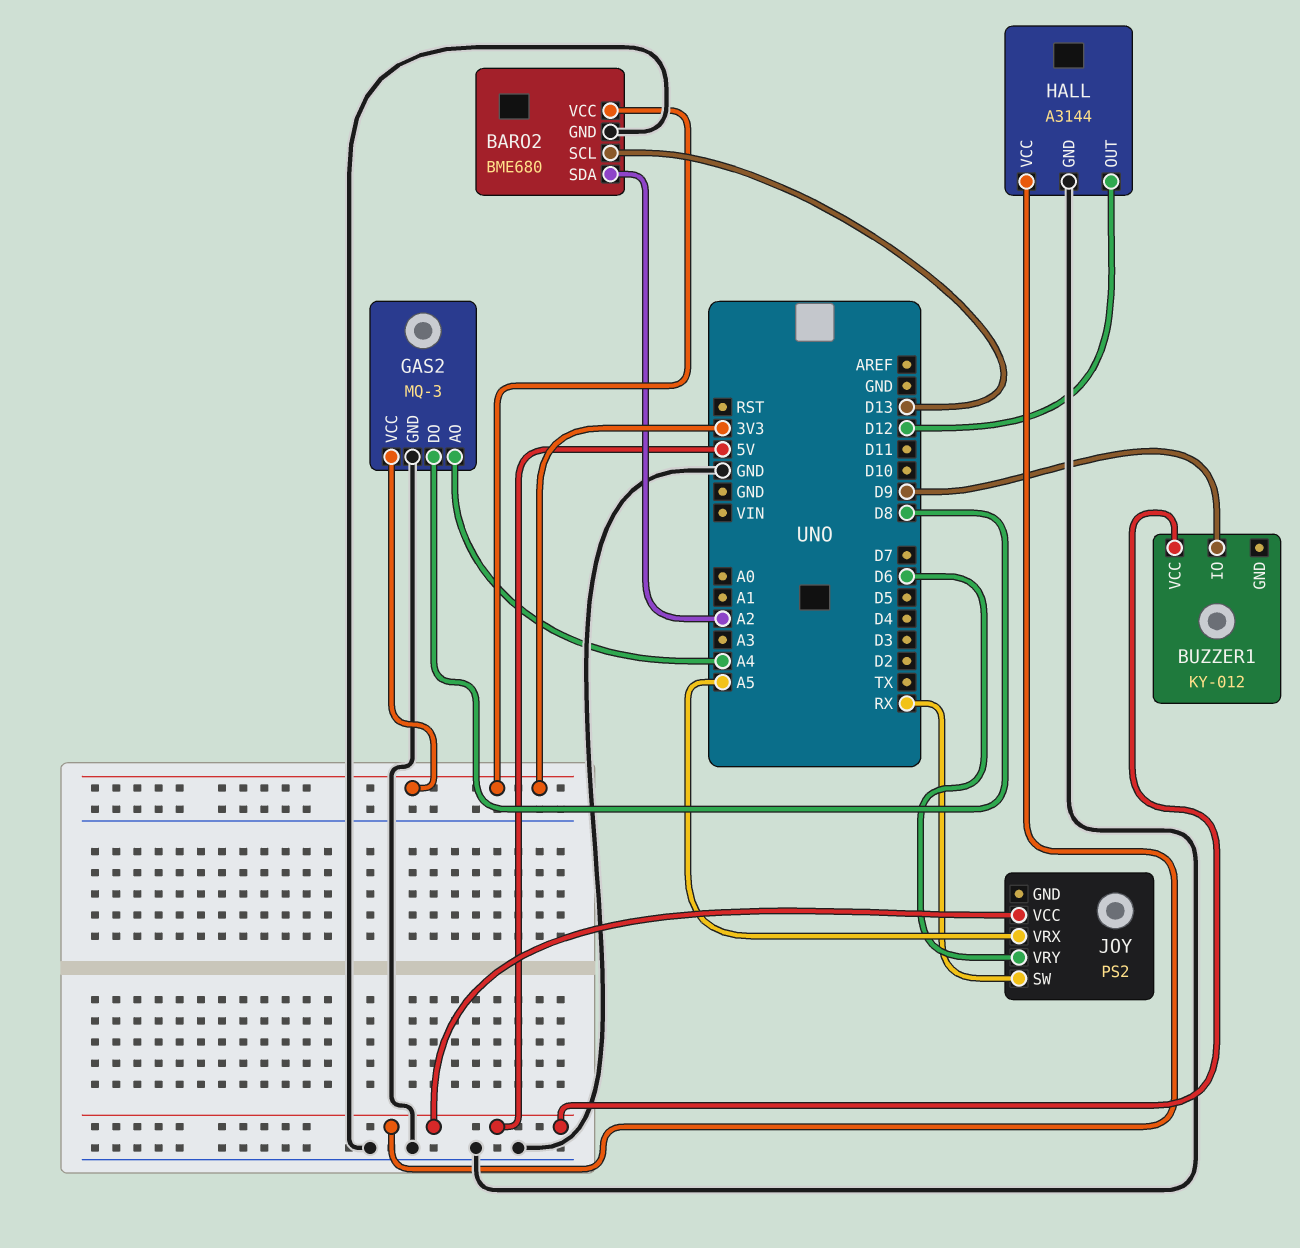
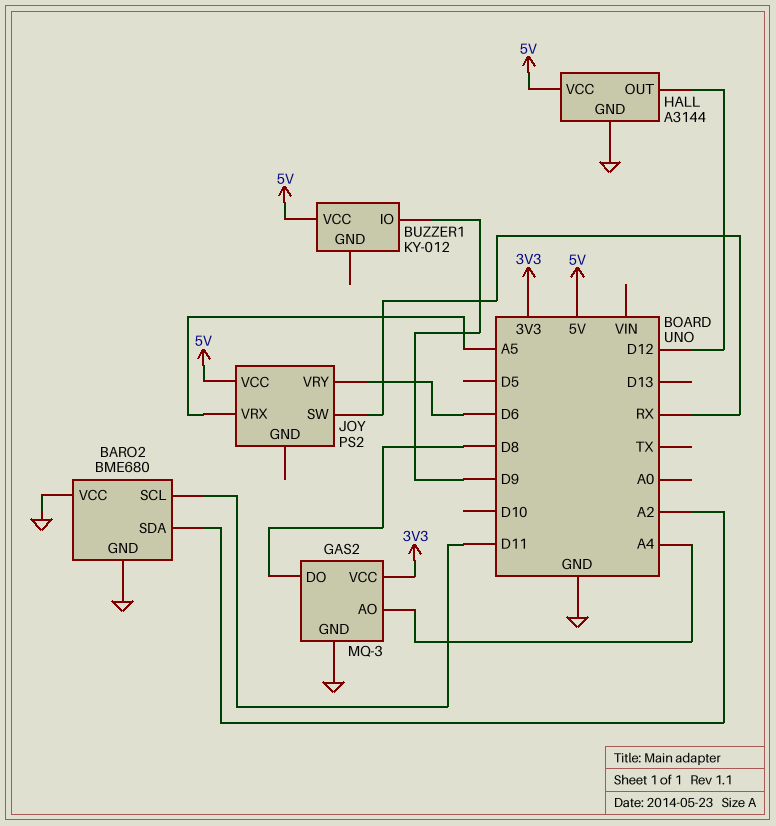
BARO2 pin SCL: D13 -> D11
BARO2 pin VCC: 3V3 -> GND

